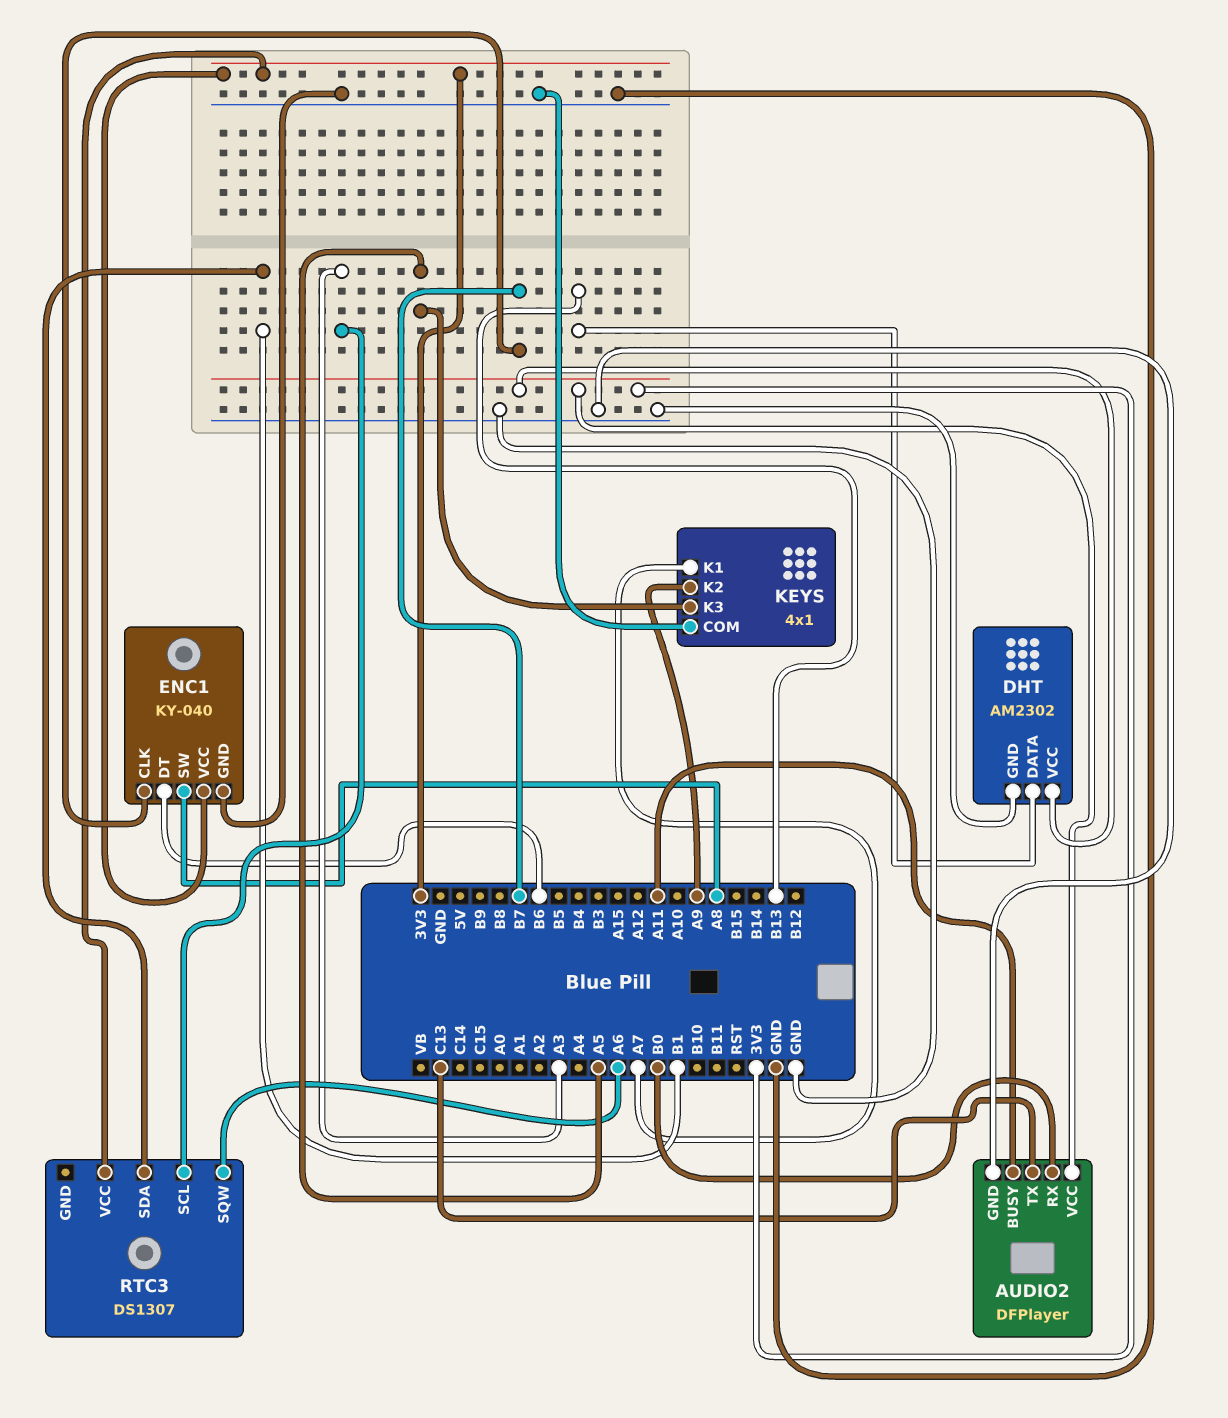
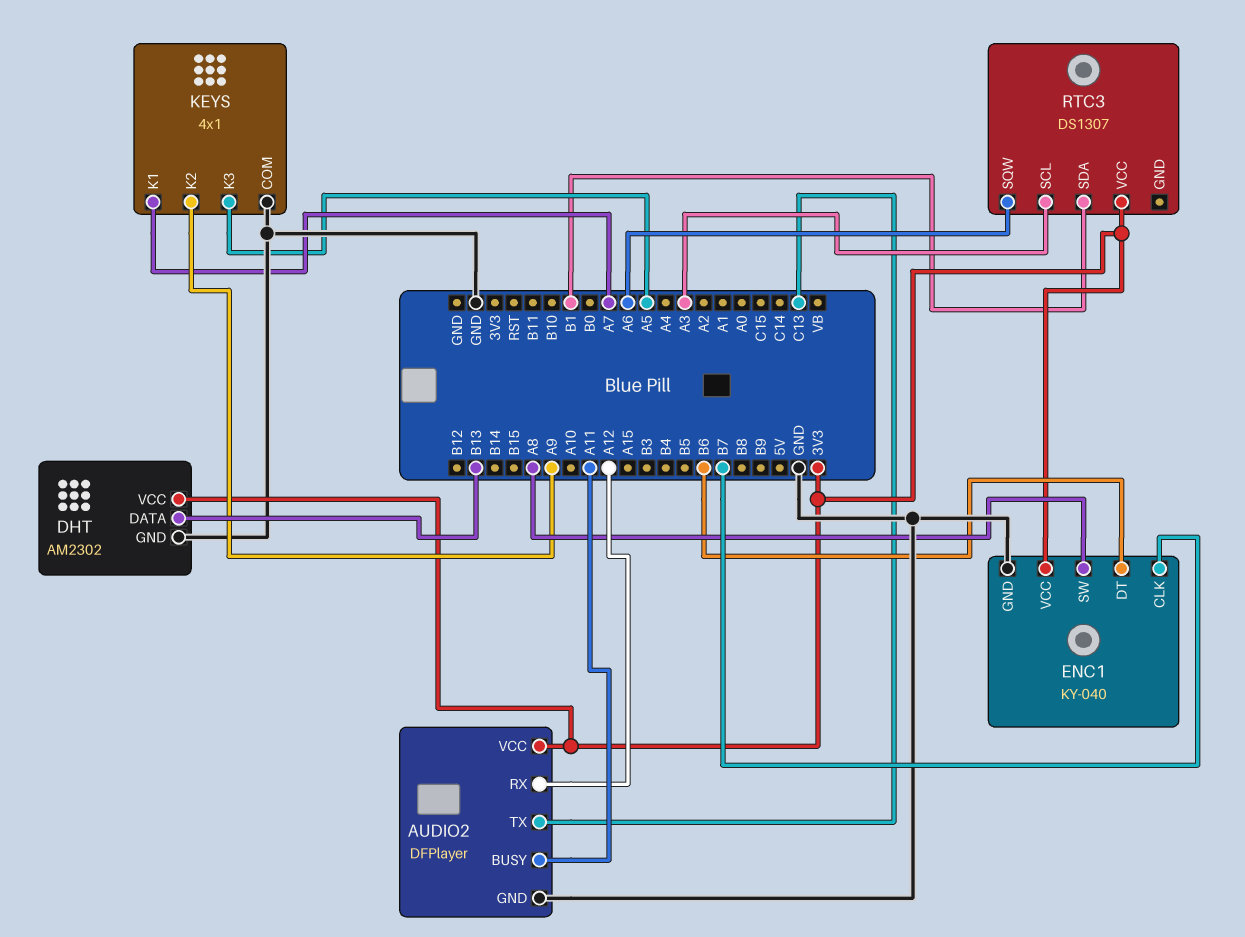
AUDIO2 pin RX: B0 -> A12

